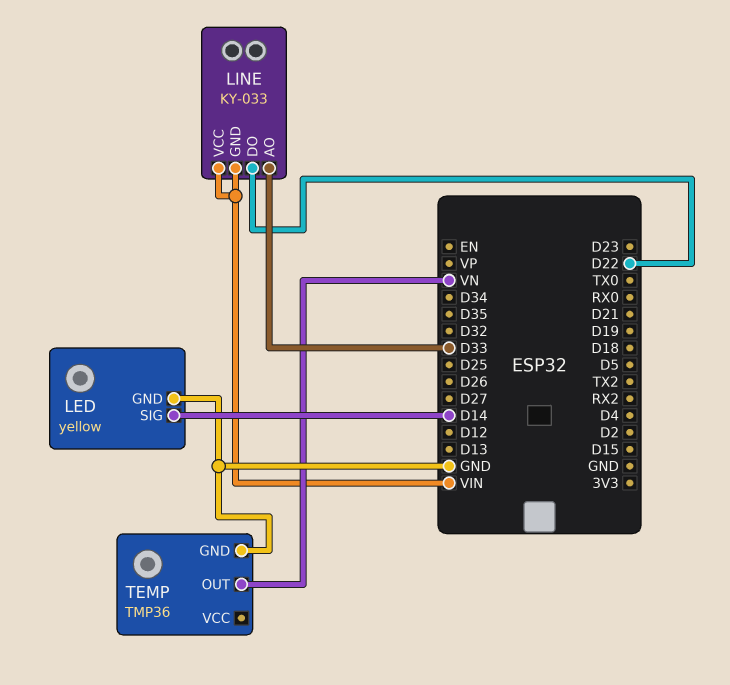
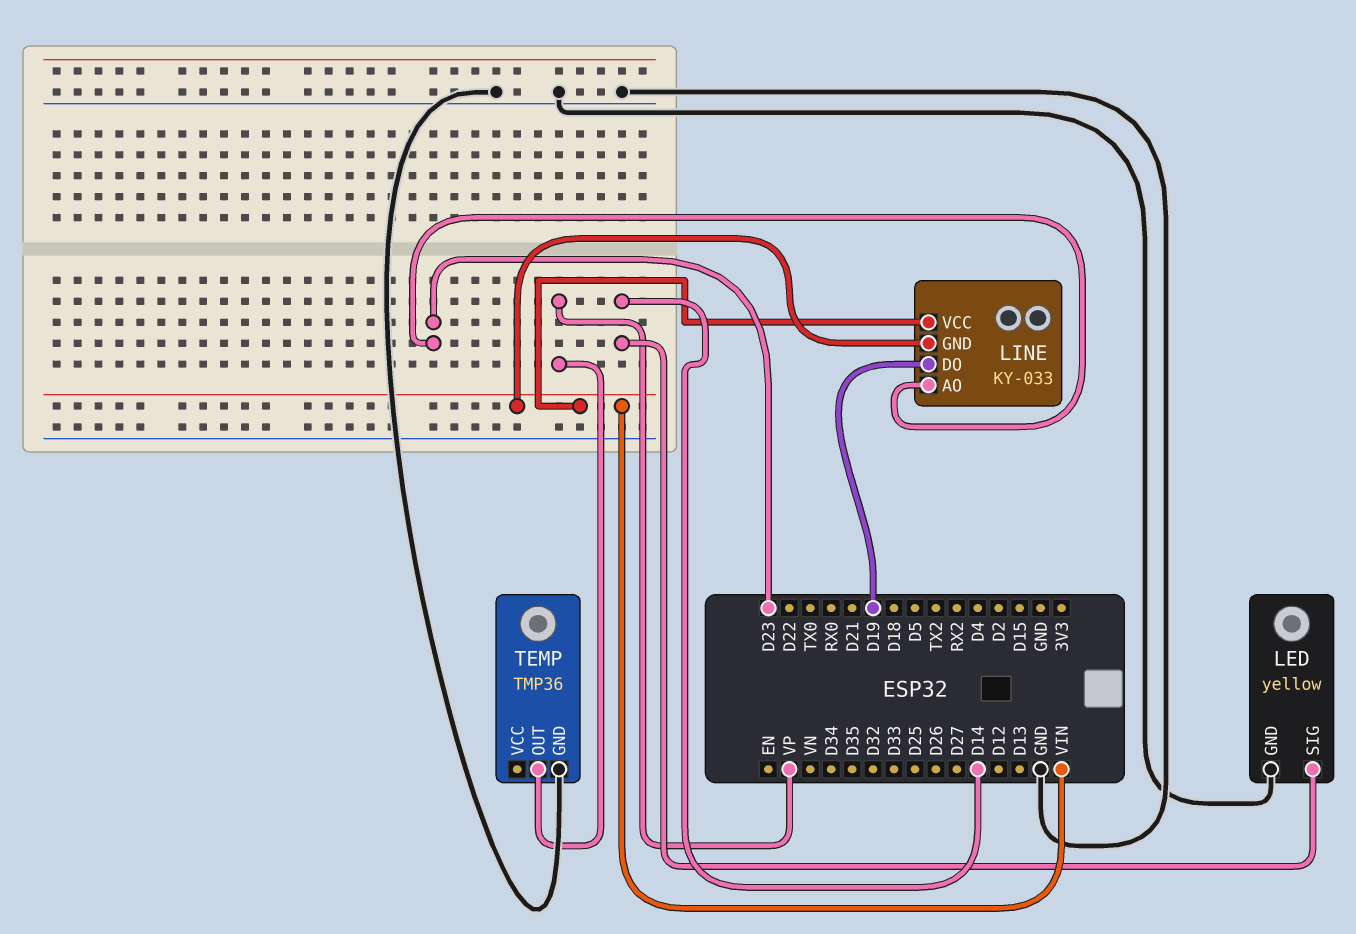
LINE pin AO: D33 -> D23
LINE pin DO: D22 -> D19
TEMP pin OUT: VN -> VP

